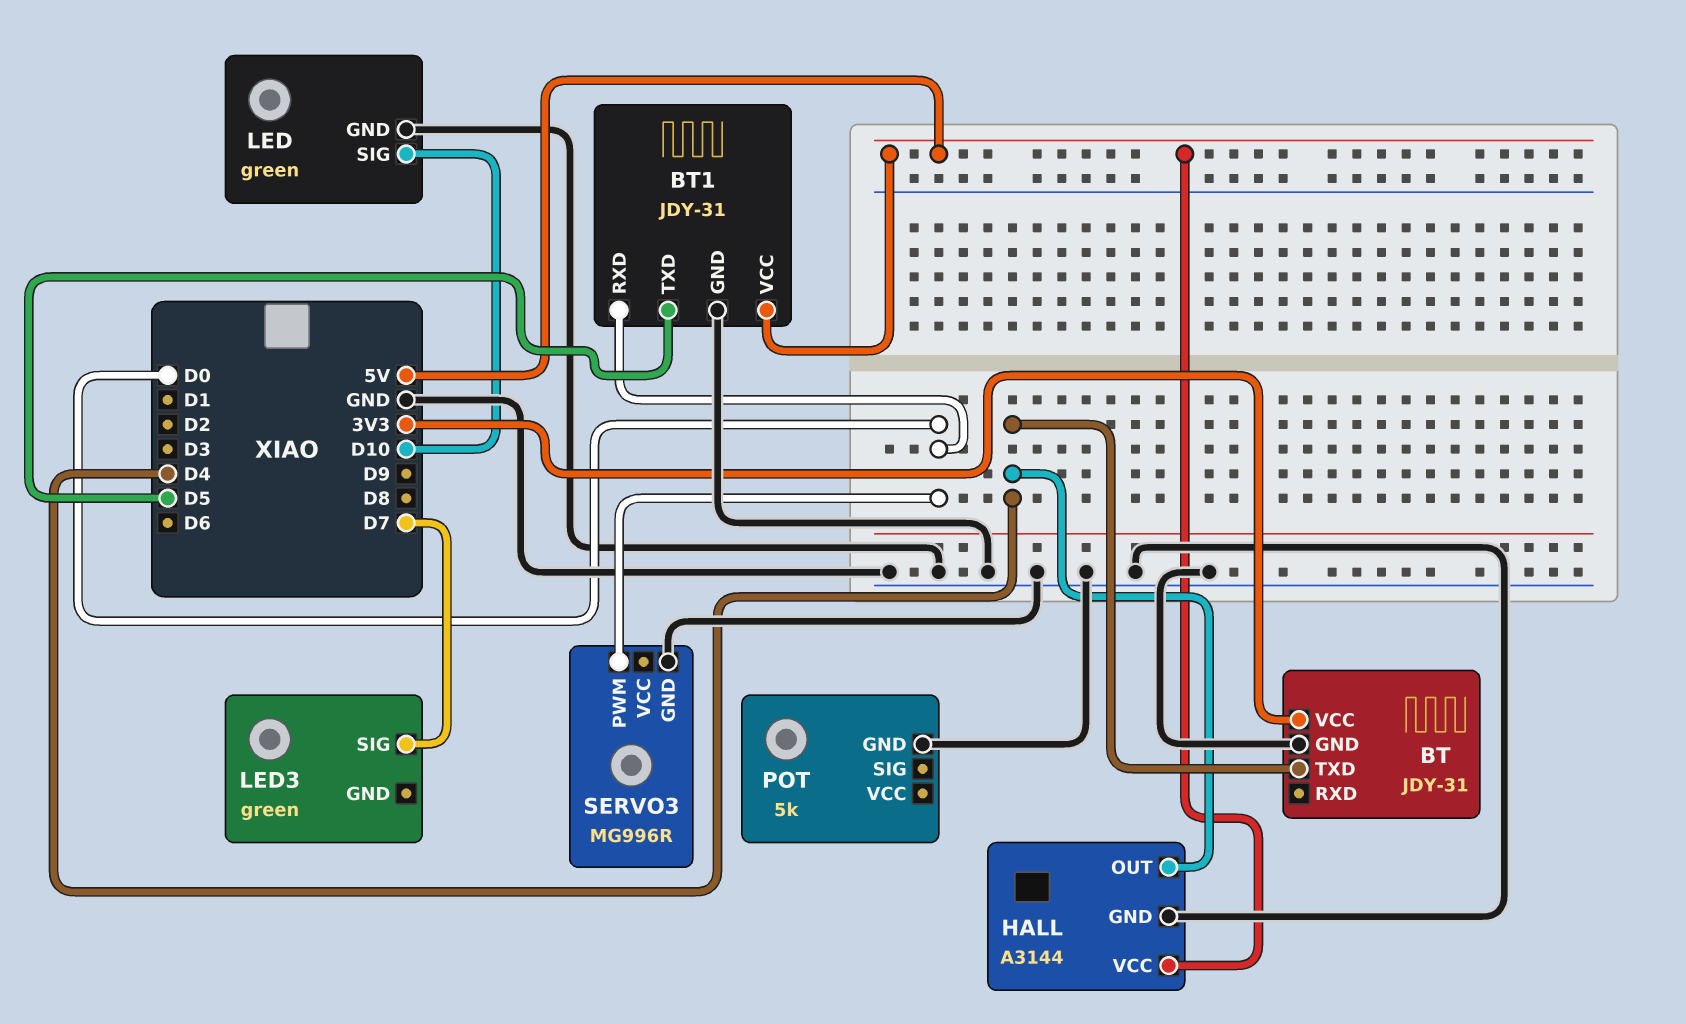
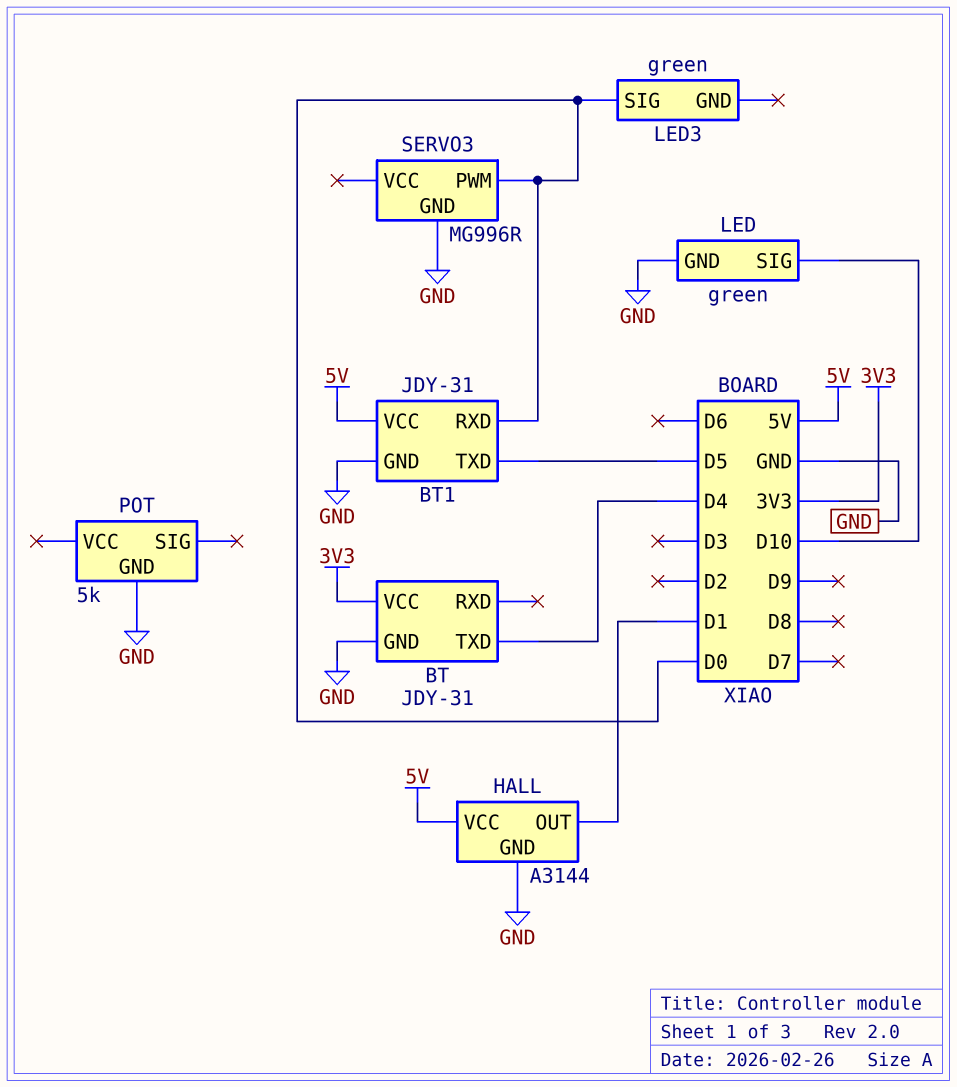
HALL pin OUT: D4 -> D1
LED3 pin SIG: D7 -> D0

